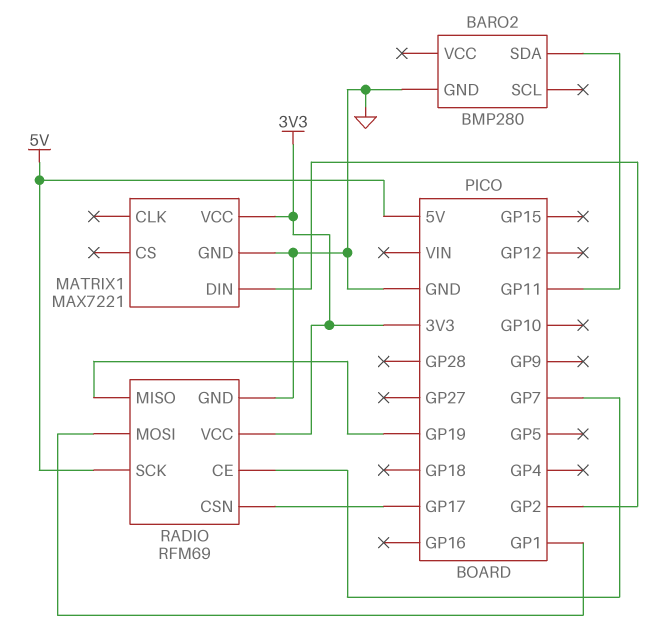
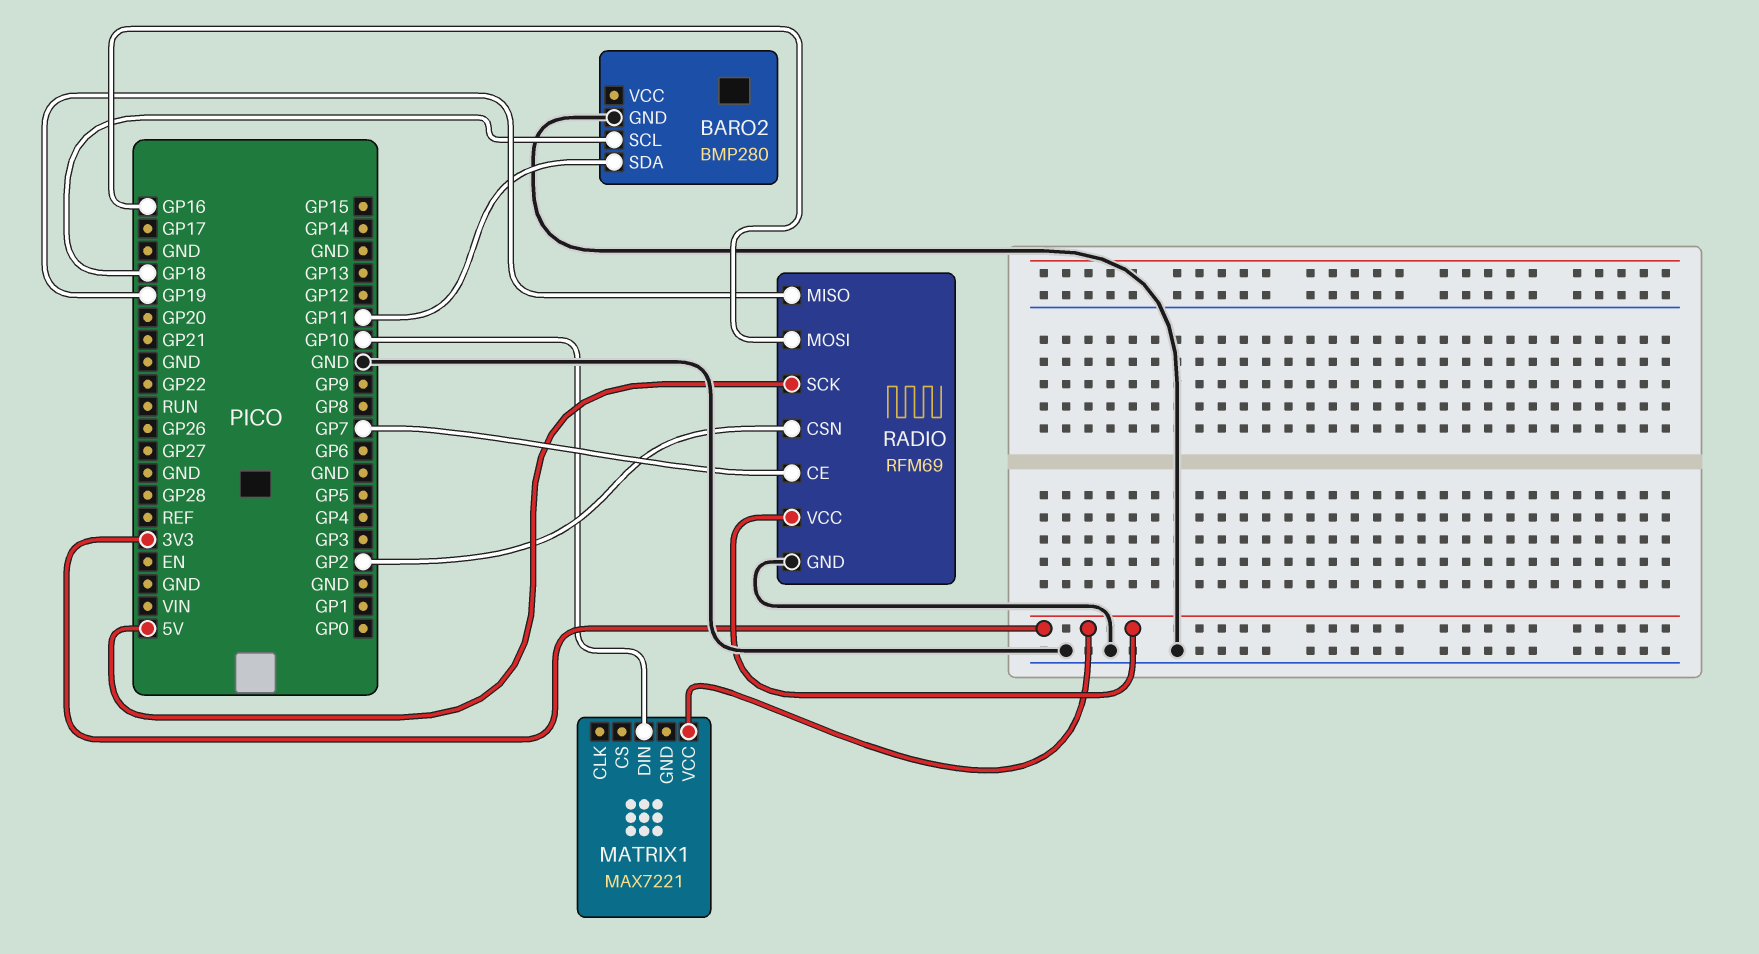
BARO2 pin SCL: none -> GP18
MATRIX1 pin DIN: GP2 -> GP10
MATRIX1 pin GND: GND -> none
RADIO pin CSN: GP17 -> GP2
RADIO pin MOSI: GP1 -> GP16

